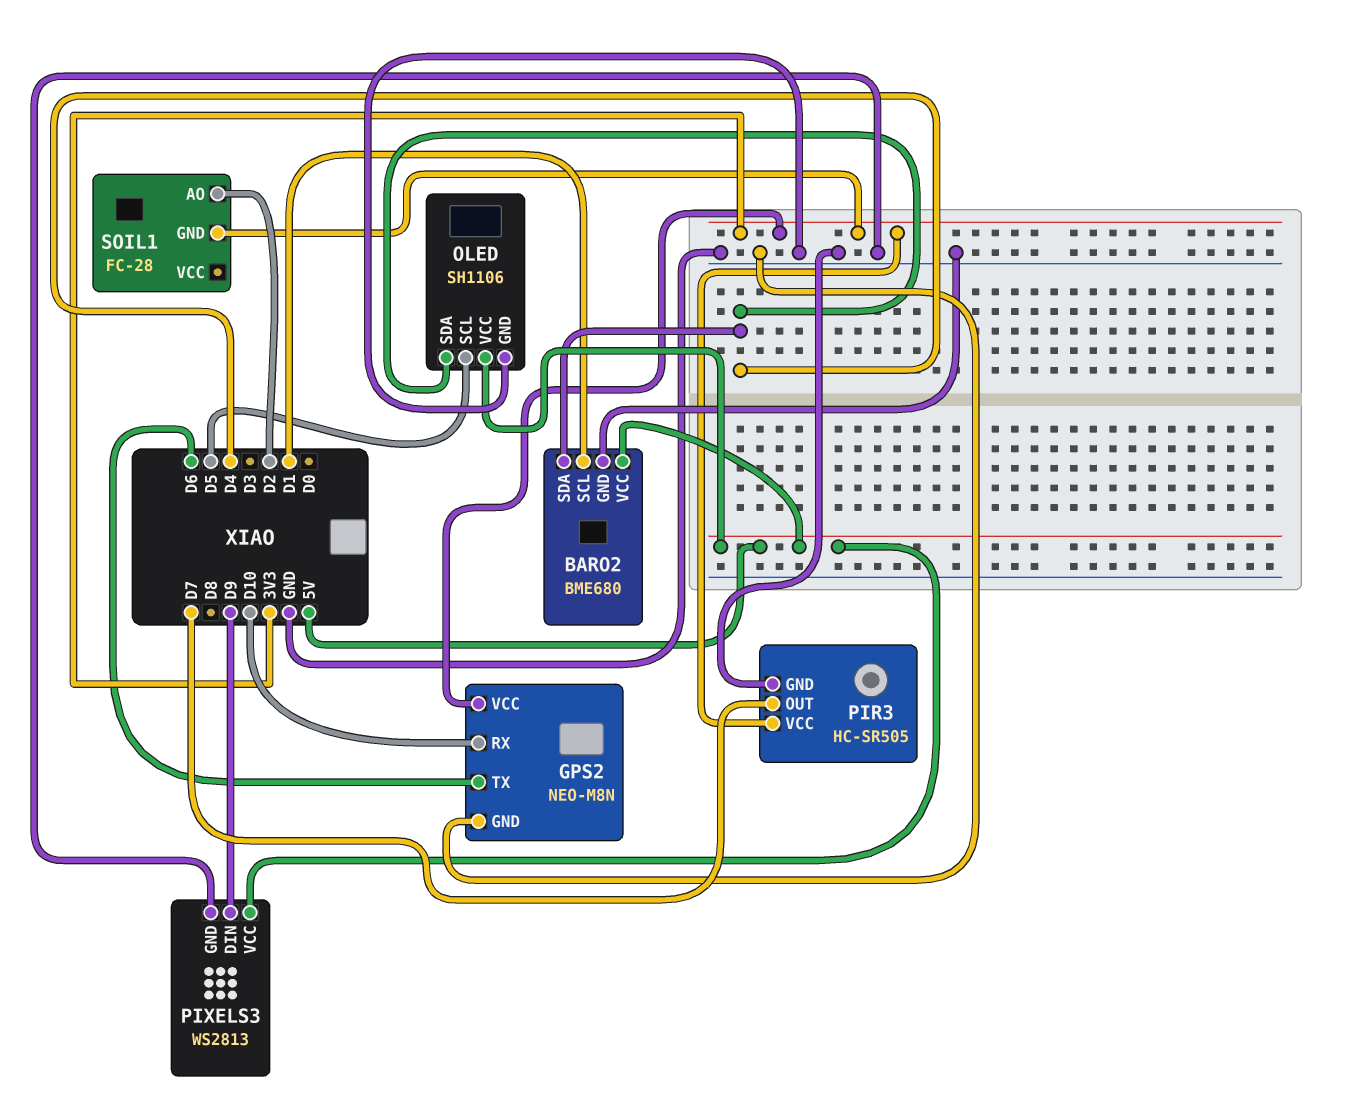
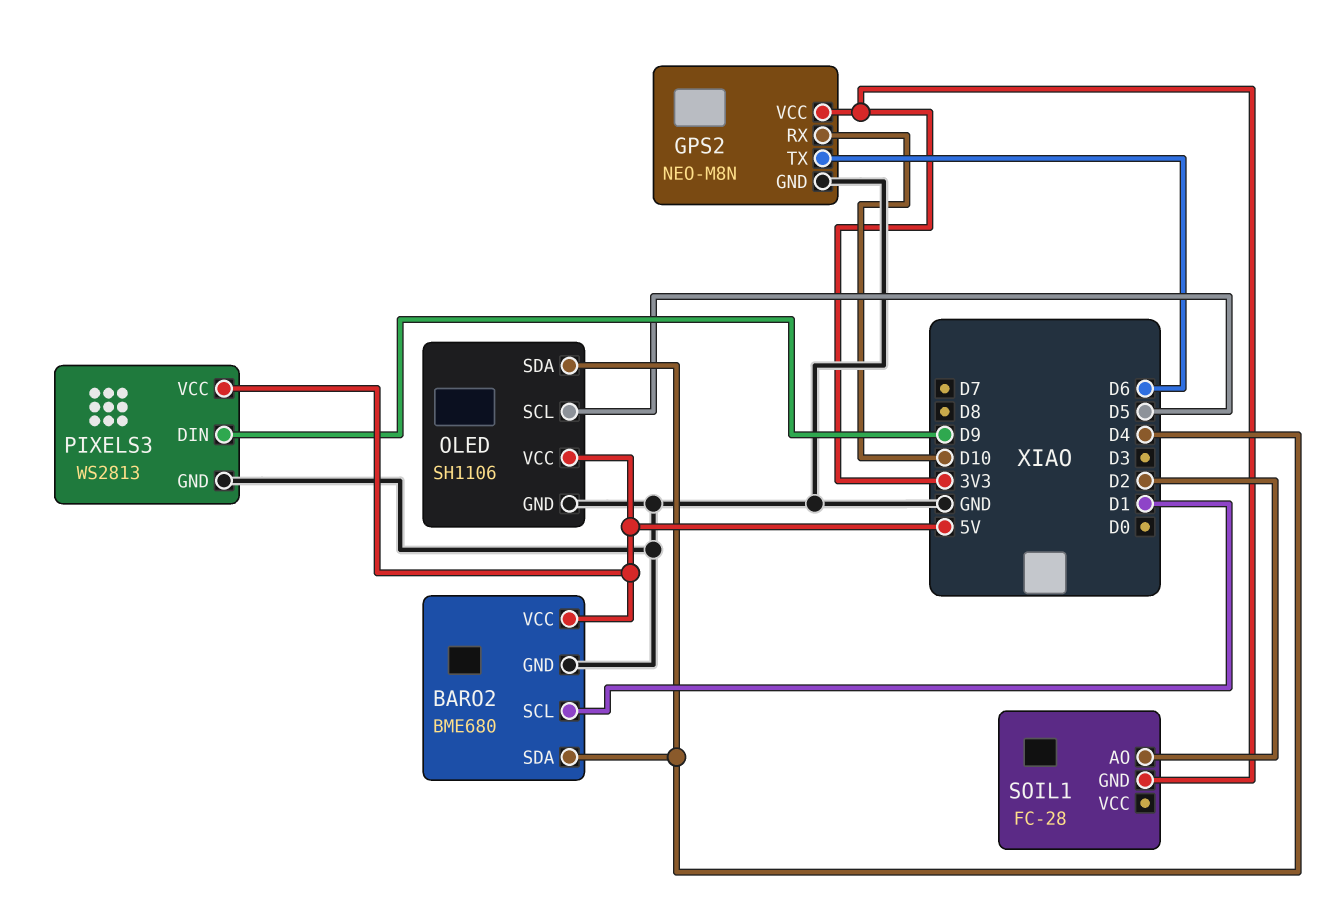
PIR3: HC-SR505 -> none
PIR3 pin GND: GND -> none
PIR3 pin OUT: D7 -> none
PIR3 pin VCC: 3V3 -> none

